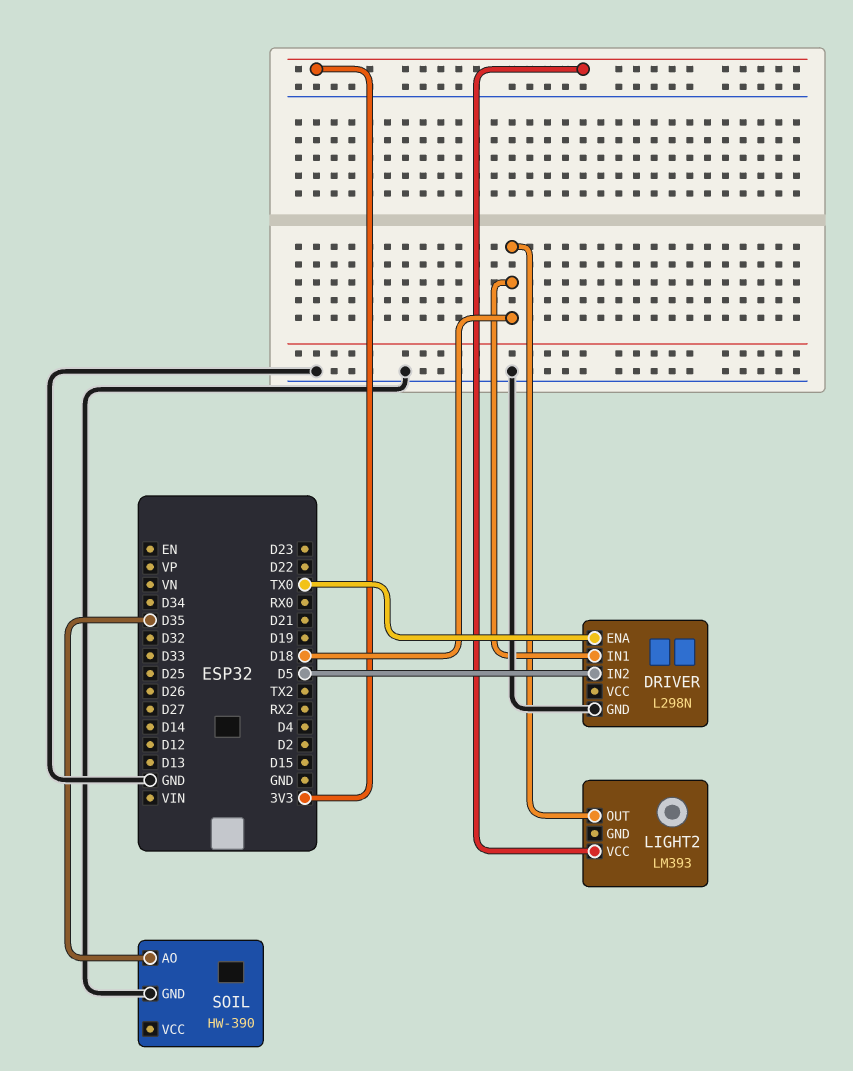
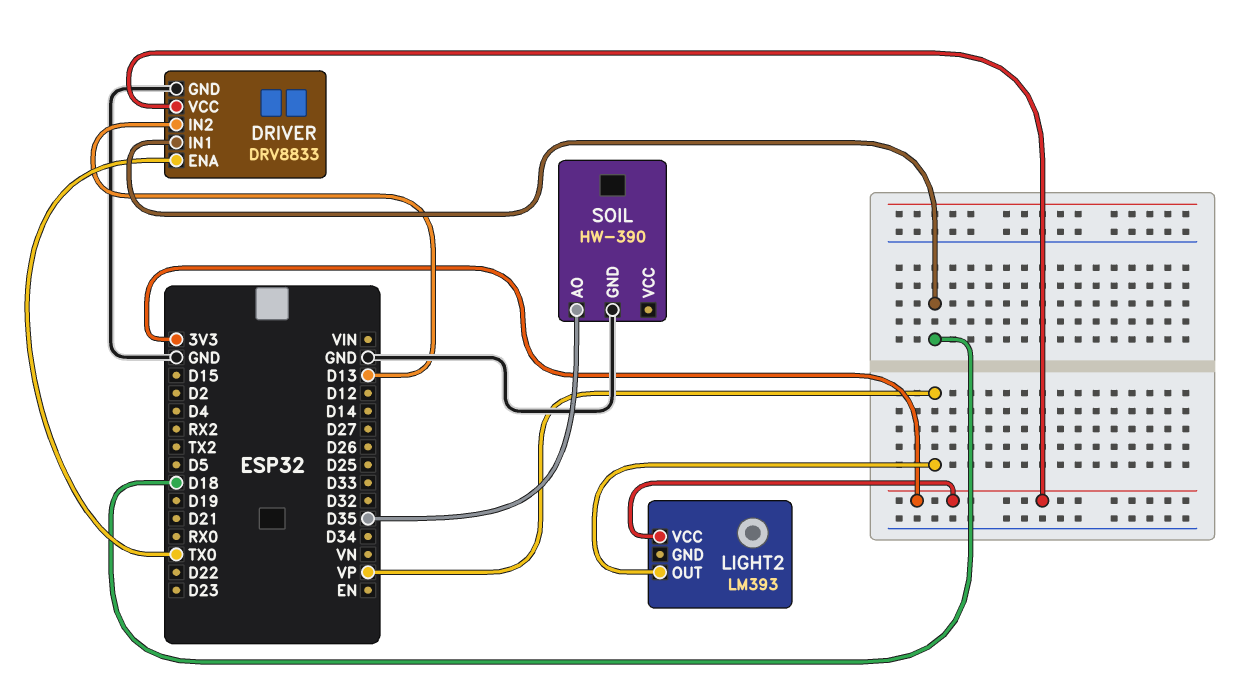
DRIVER: L298N -> DRV8833
DRIVER pin IN2: D5 -> D13
DRIVER pin VCC: none -> 3V3
LIGHT2 pin OUT: D18 -> VP

